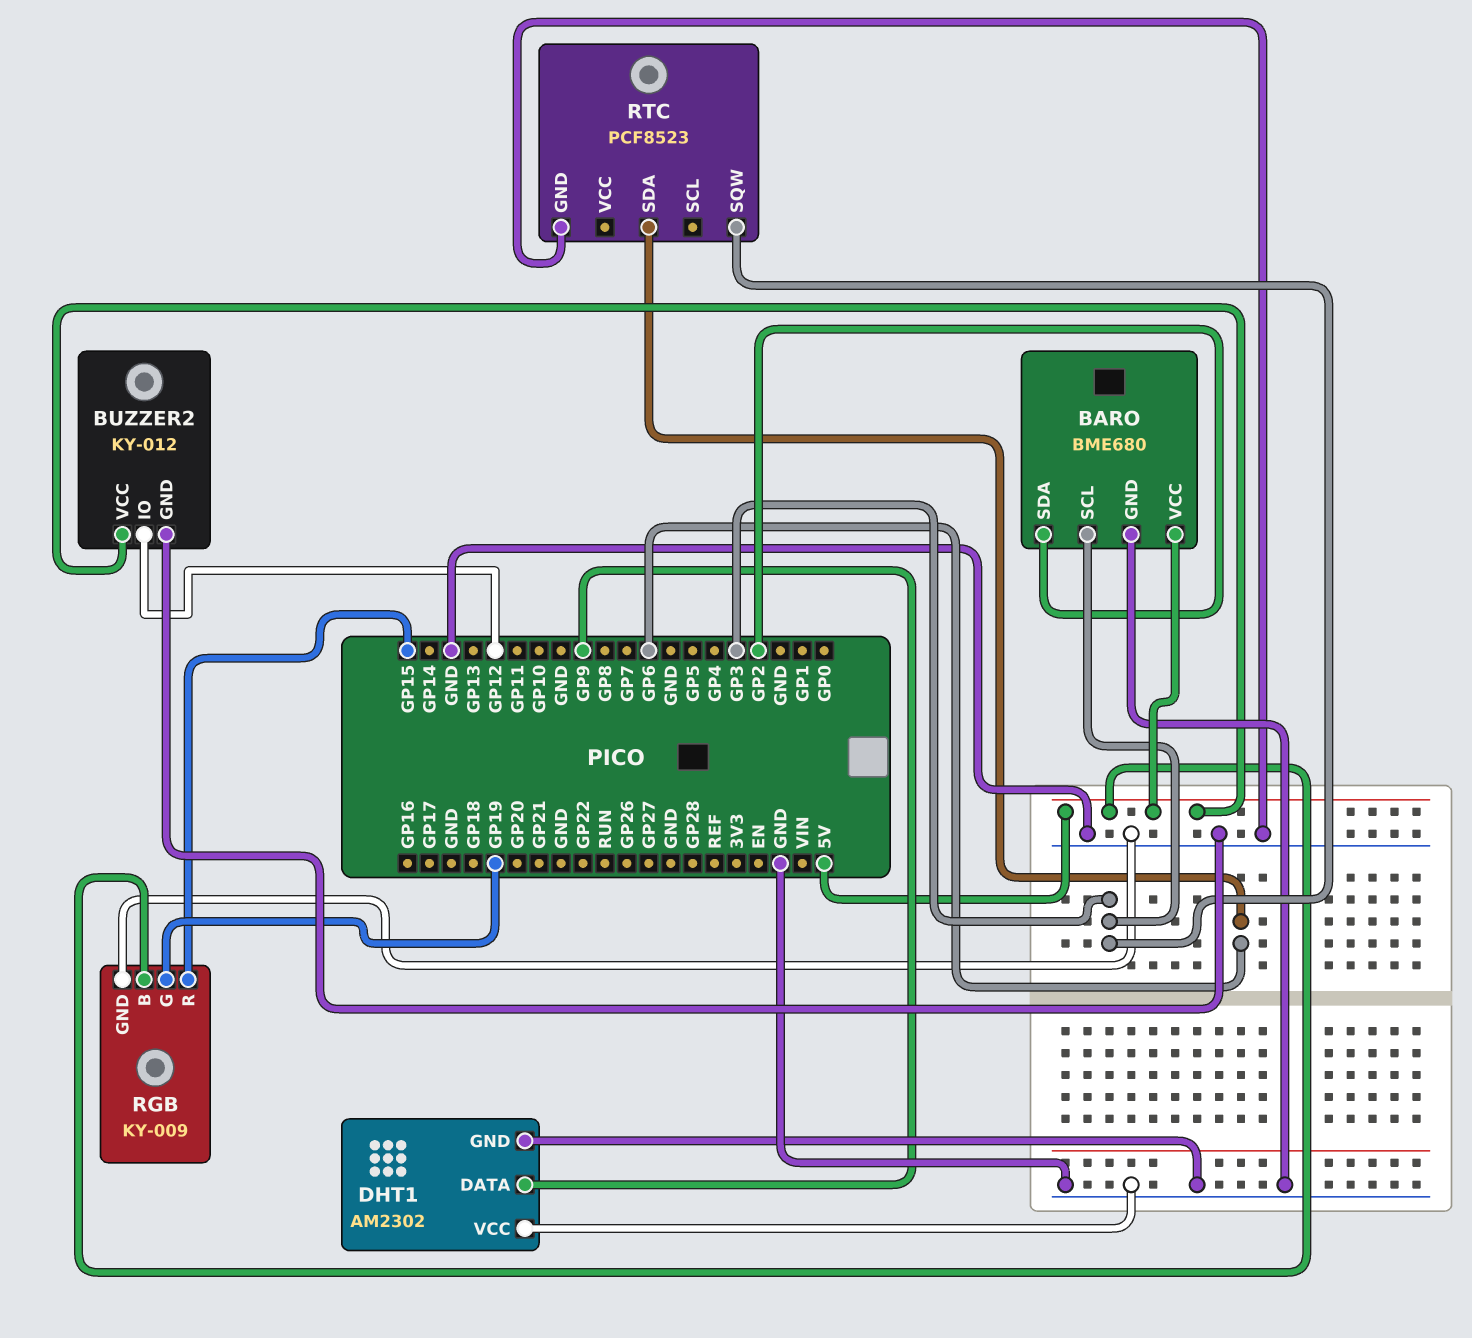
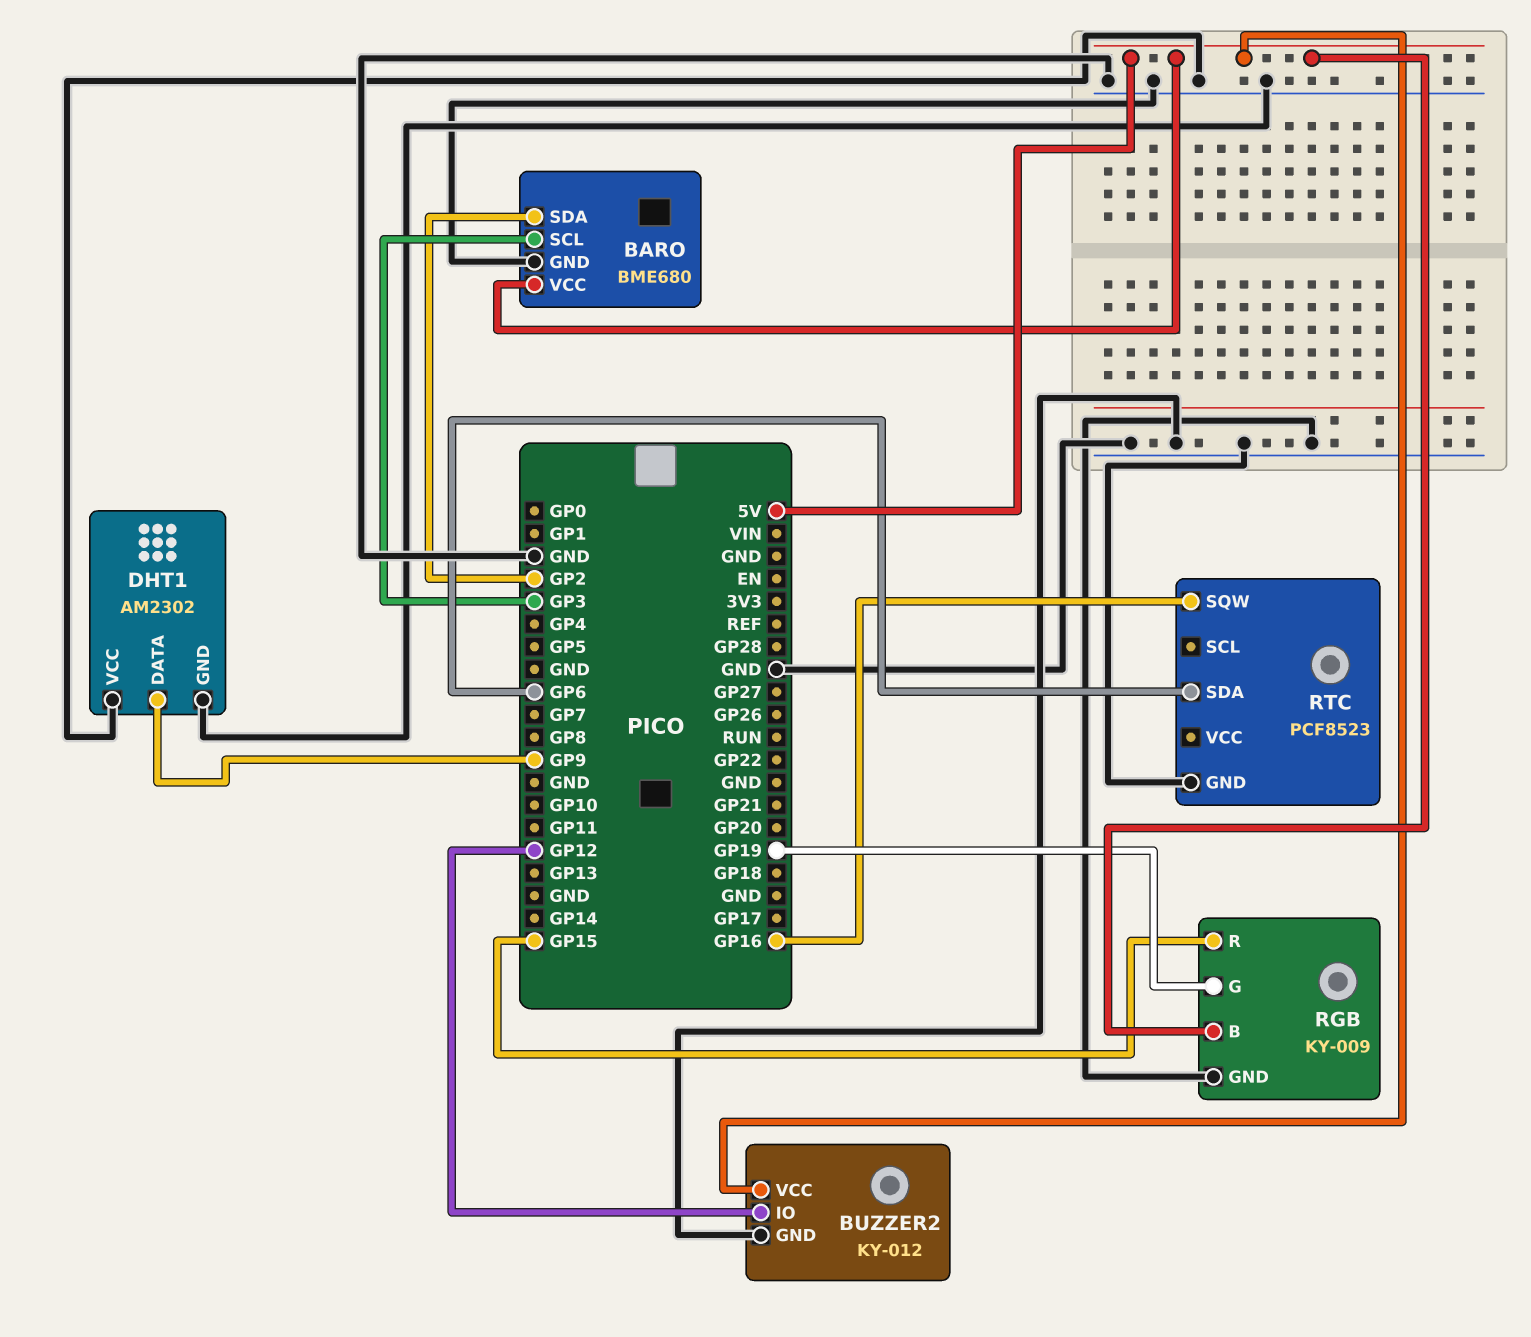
RTC pin SQW: GP3 -> GP16

